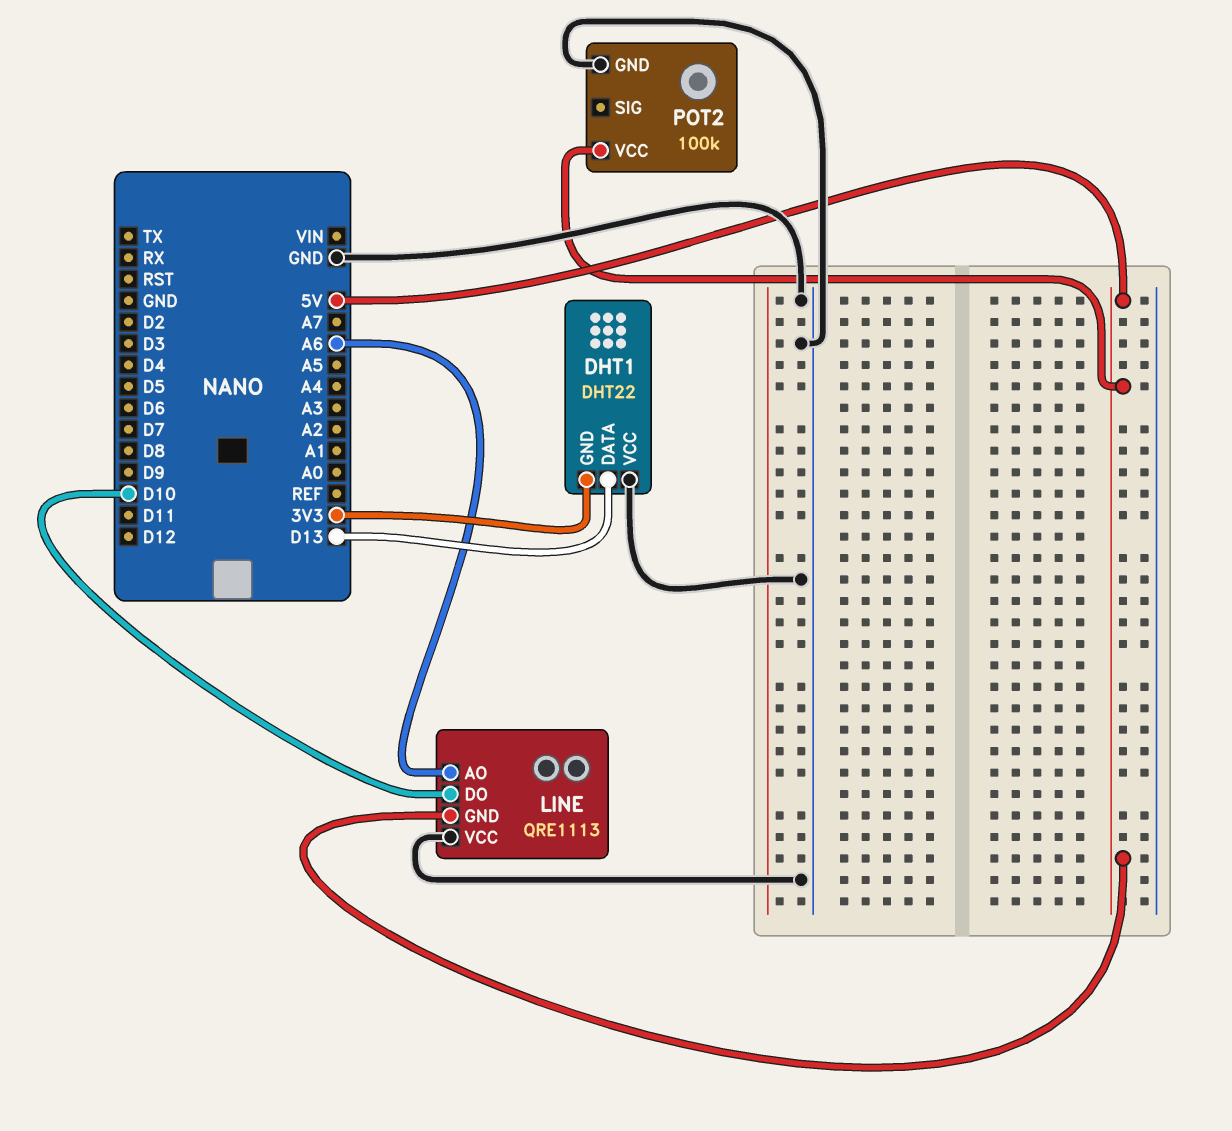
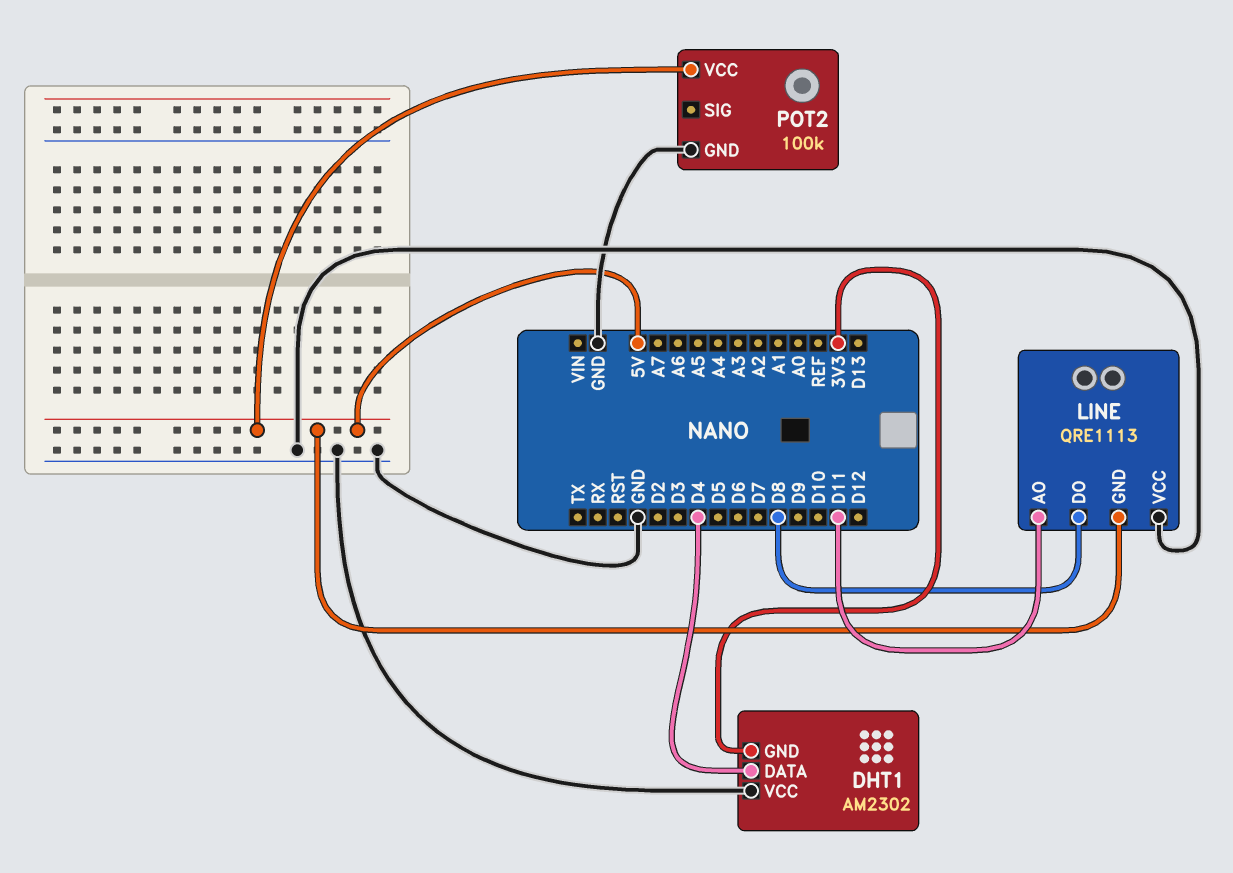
DHT1: DHT22 -> AM2302
DHT1 pin DATA: D13 -> D4
LINE pin AO: A6 -> D11
LINE pin DO: D10 -> D8

